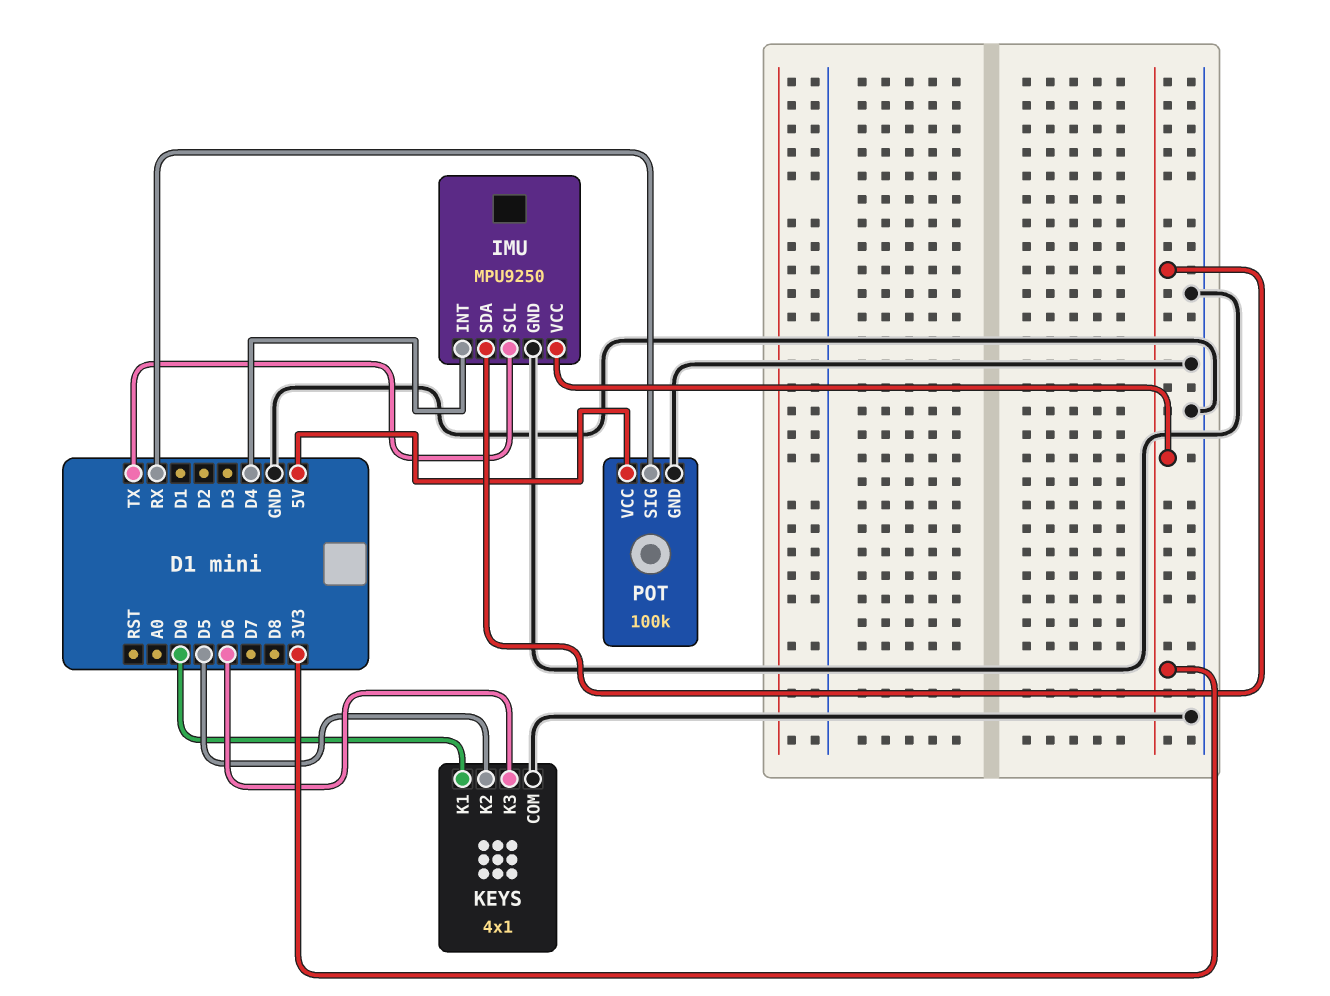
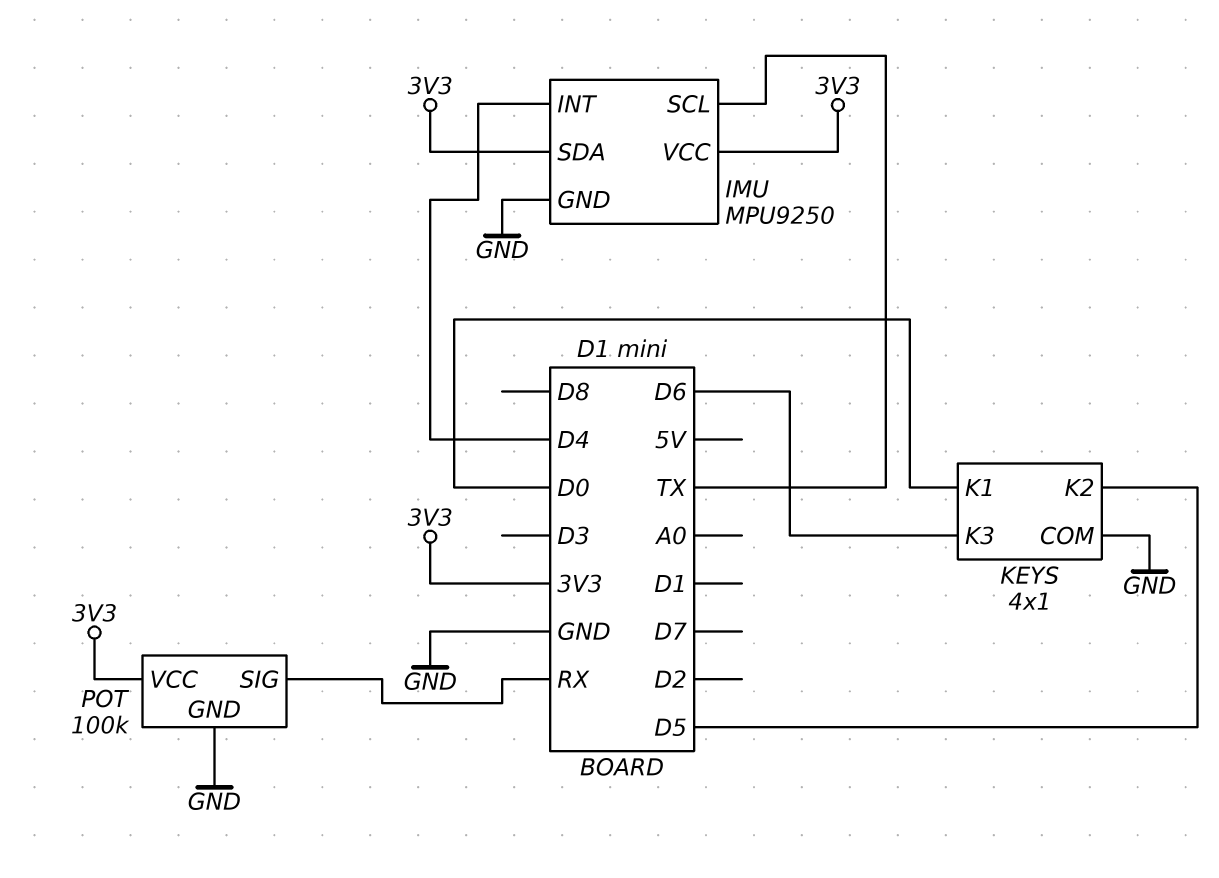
POT pin VCC: 5V -> 3V3

